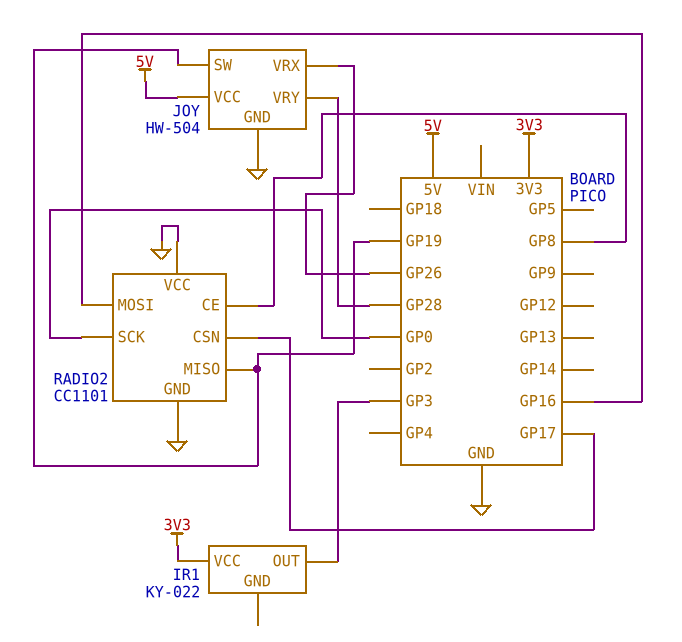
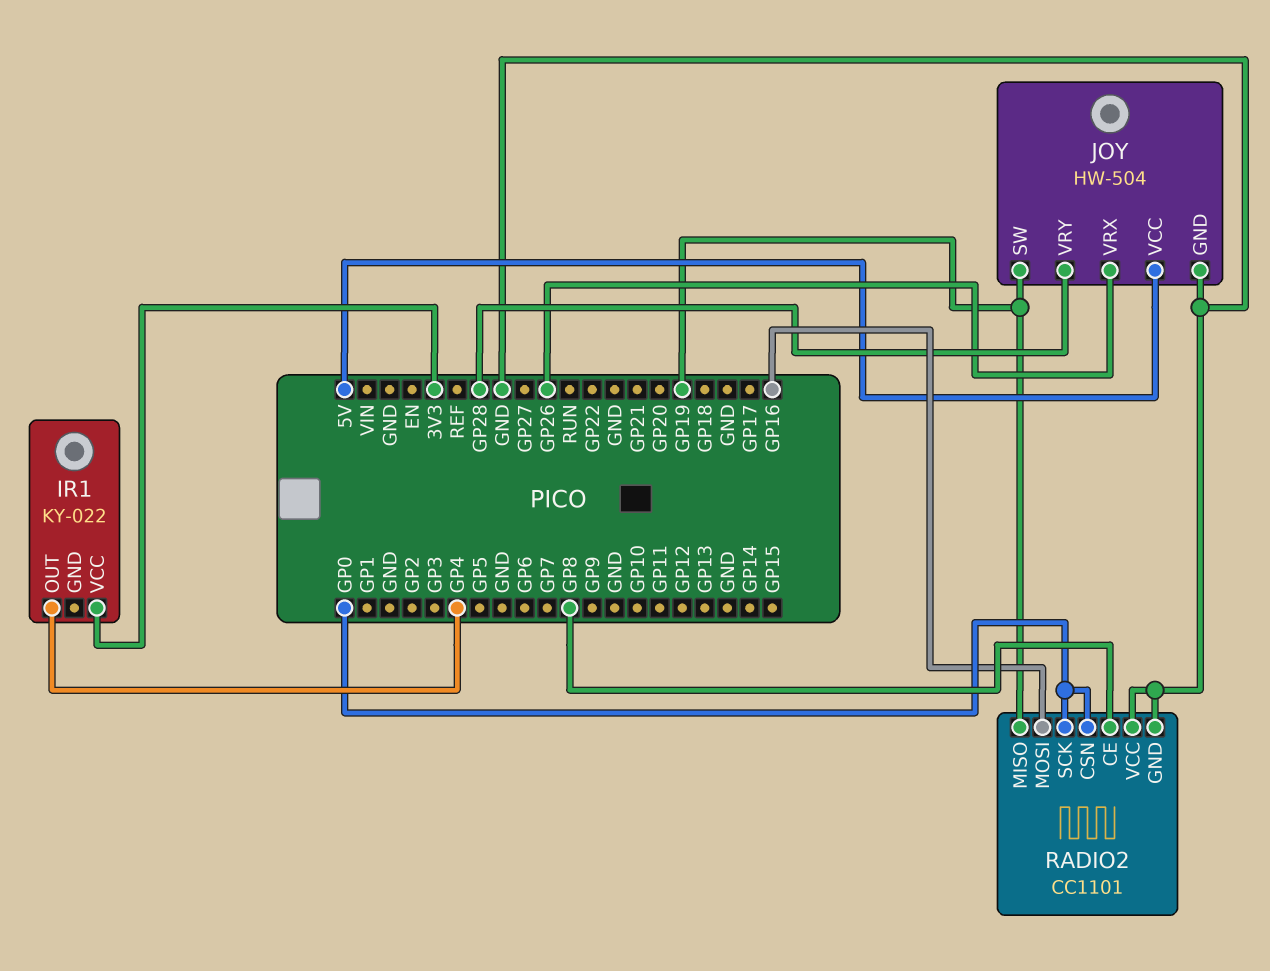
IR1 pin OUT: GP3 -> GP4
RADIO2 pin CSN: GP17 -> GP0

